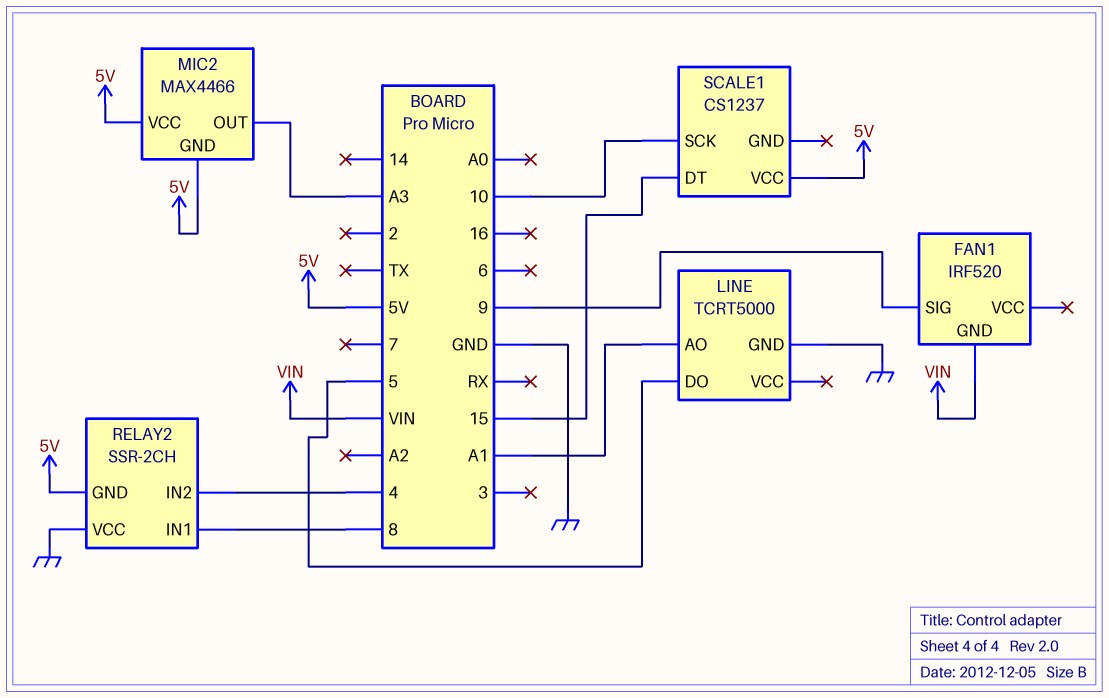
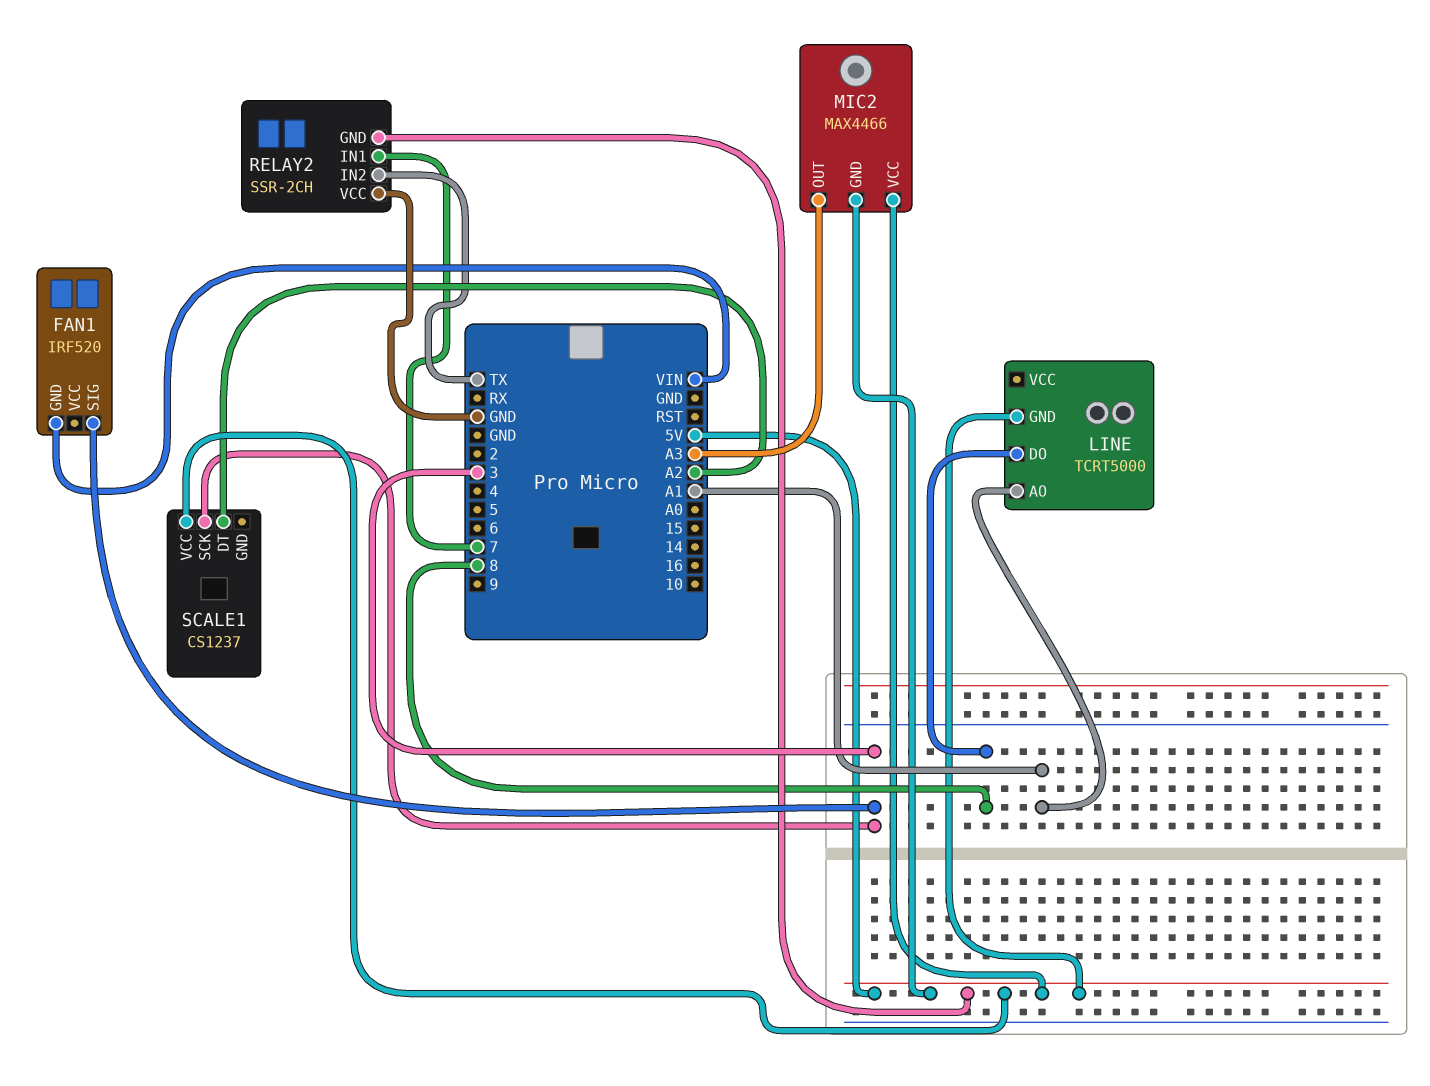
FAN1 pin SIG: 9 -> 3
LINE pin DO: 5 -> 8
LINE pin GND: GND -> 5V
RELAY2 pin IN1: 8 -> 7
RELAY2 pin IN2: 4 -> TX
SCALE1 pin DT: 15 -> A2
SCALE1 pin SCK: 10 -> 3

